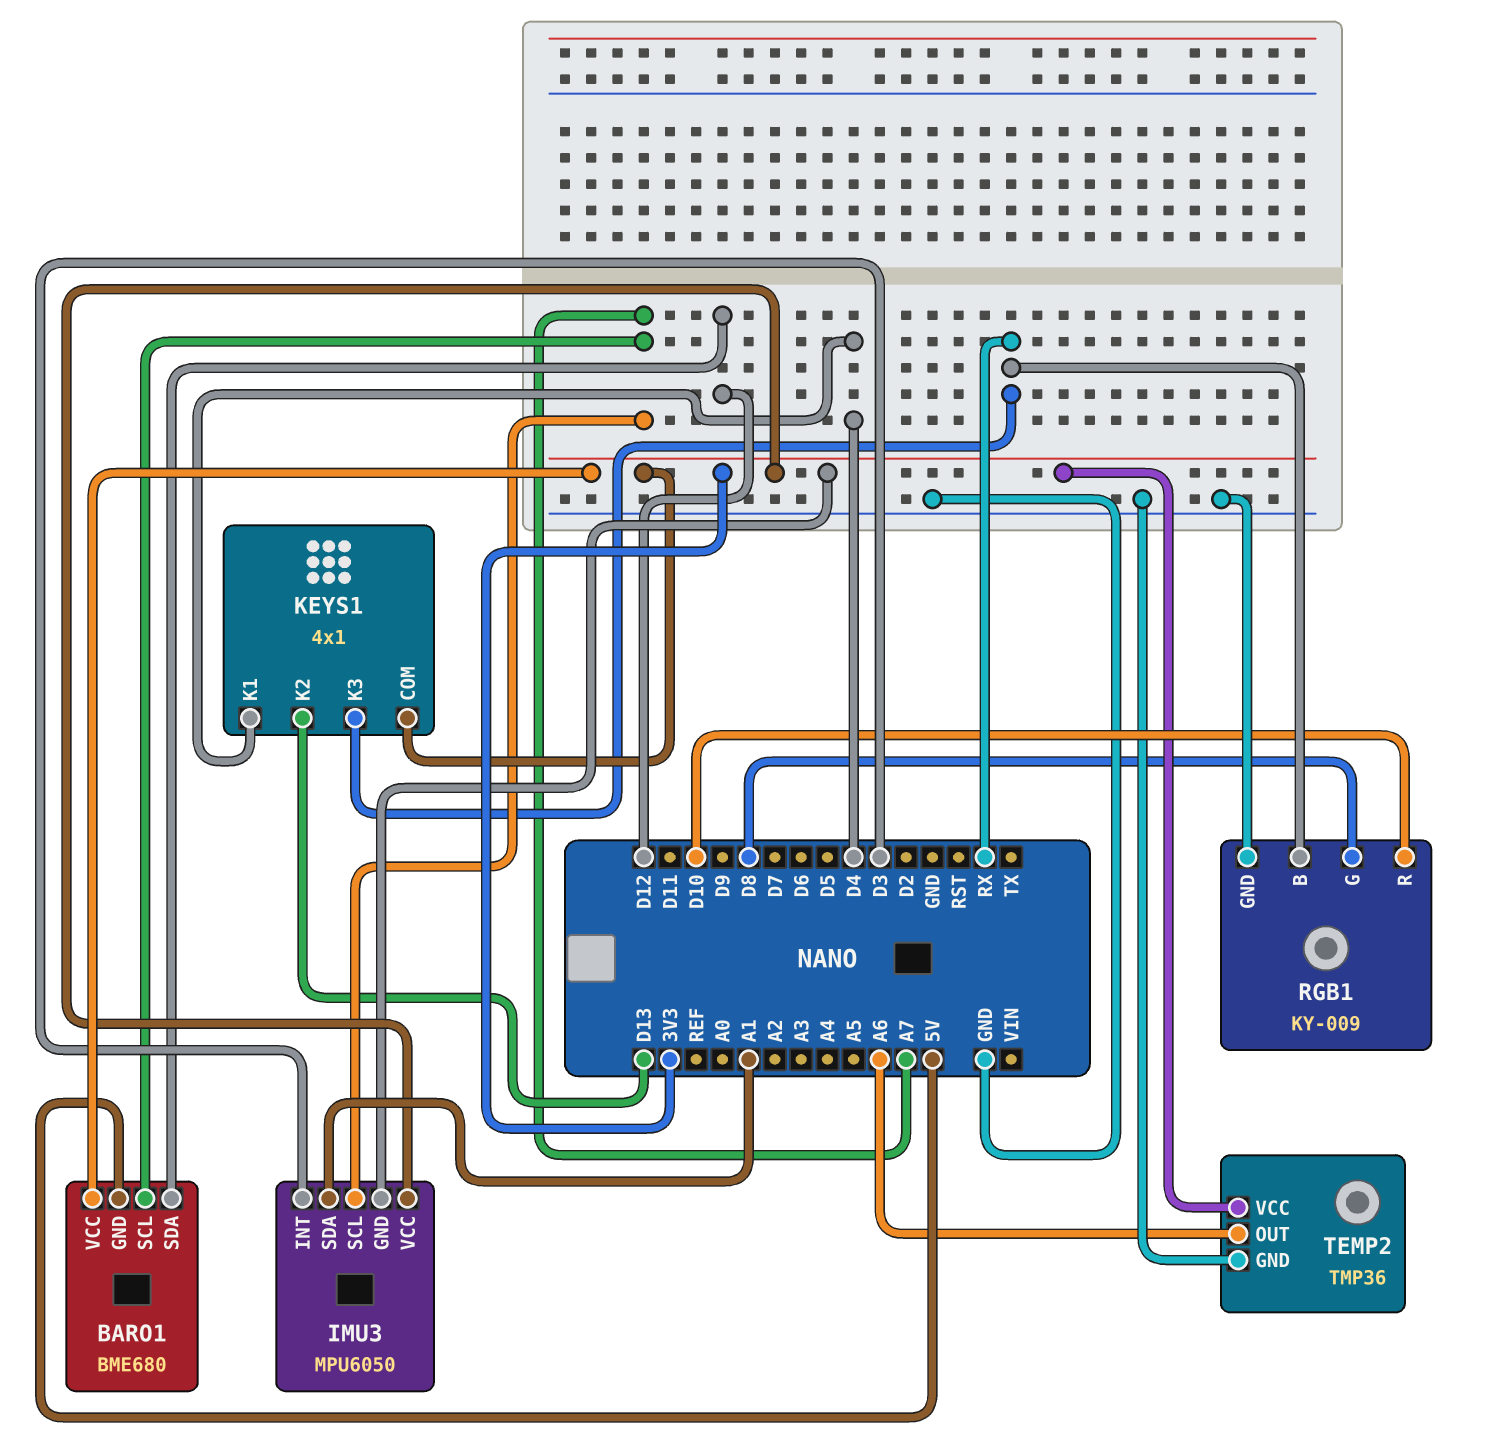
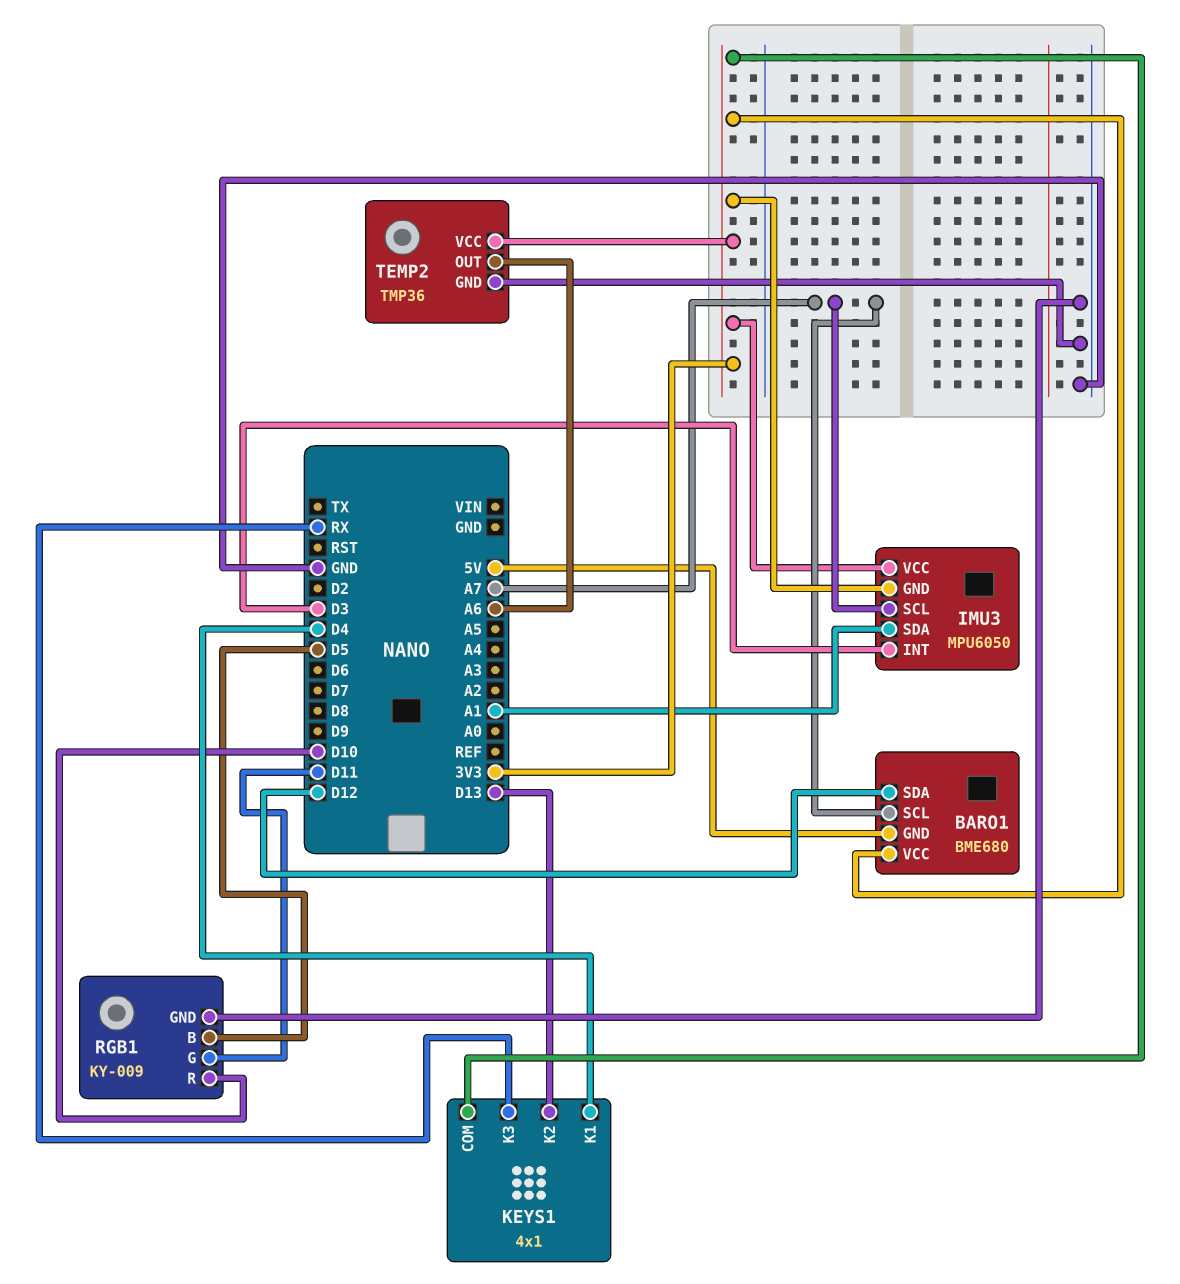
RGB1 pin B: RX -> D5
RGB1 pin G: D8 -> D11

